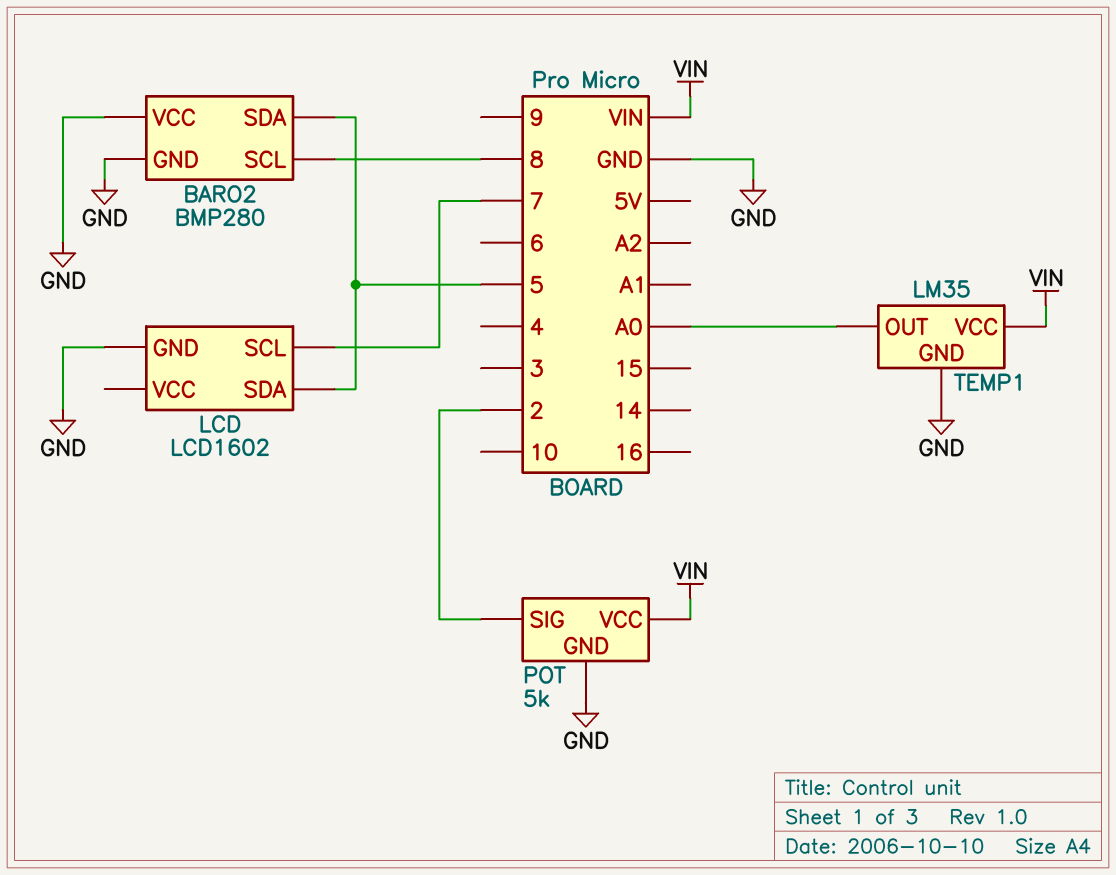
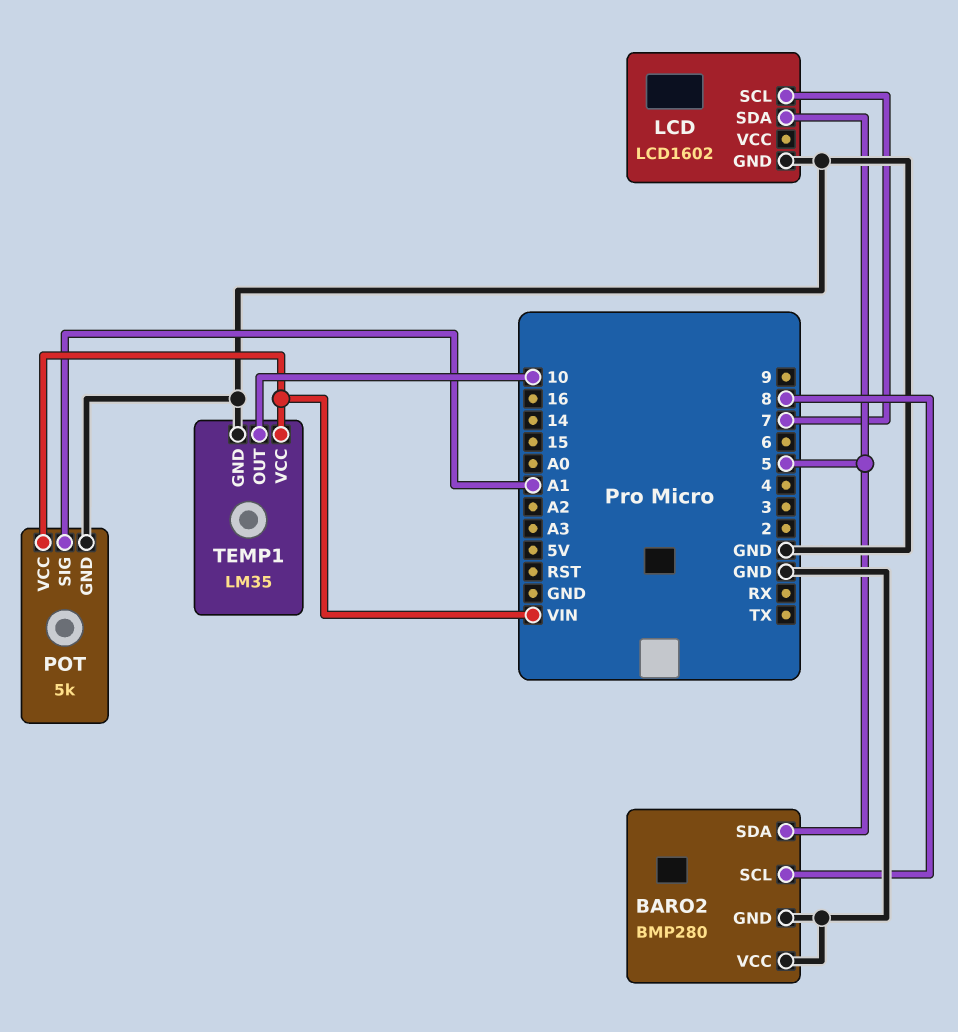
POT pin SIG: 2 -> A1
TEMP1 pin OUT: A0 -> 10

